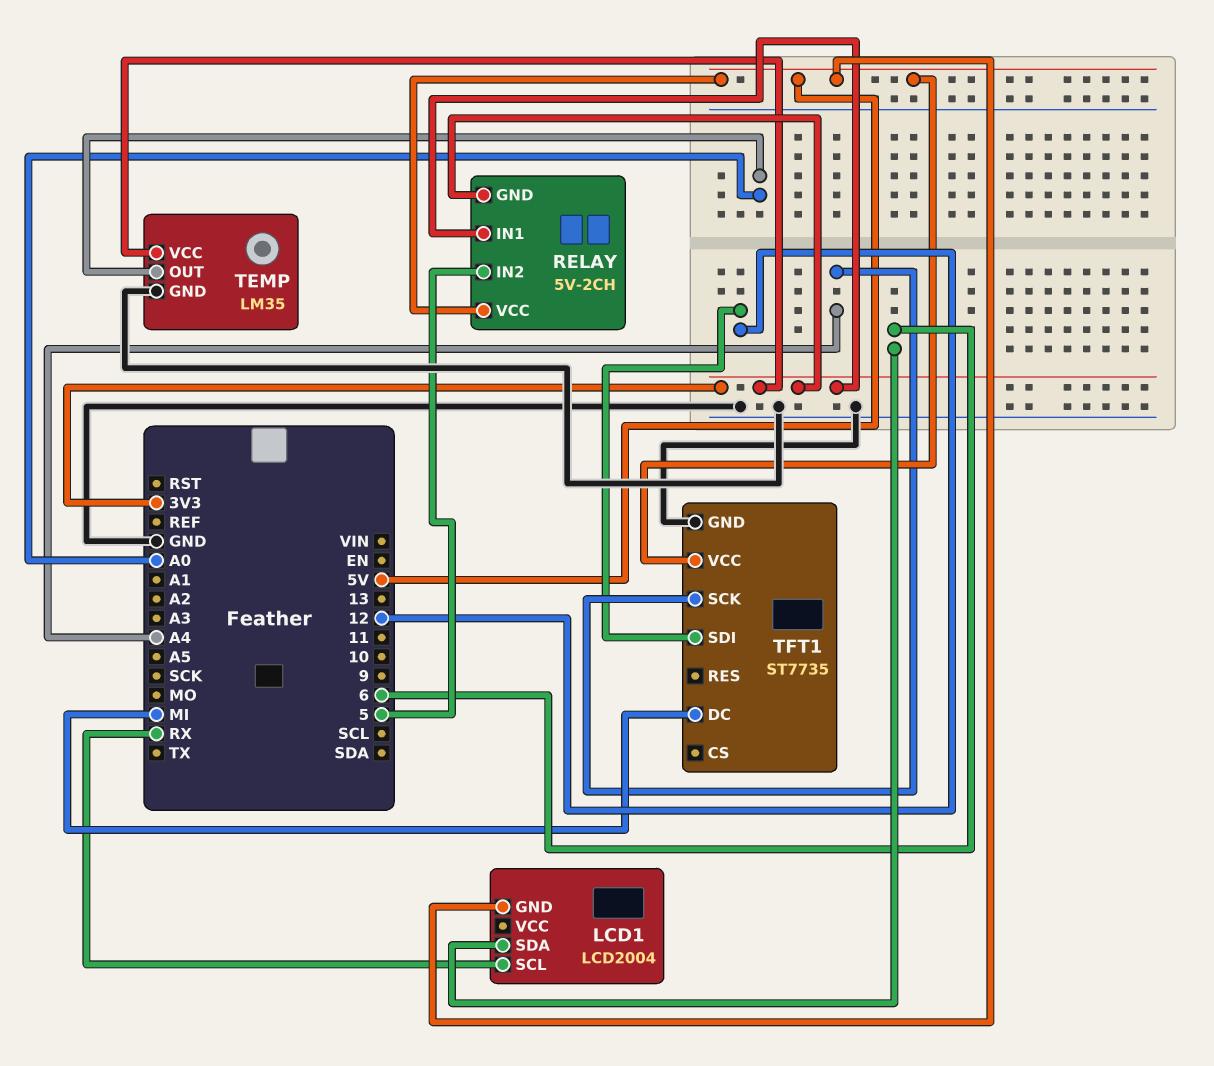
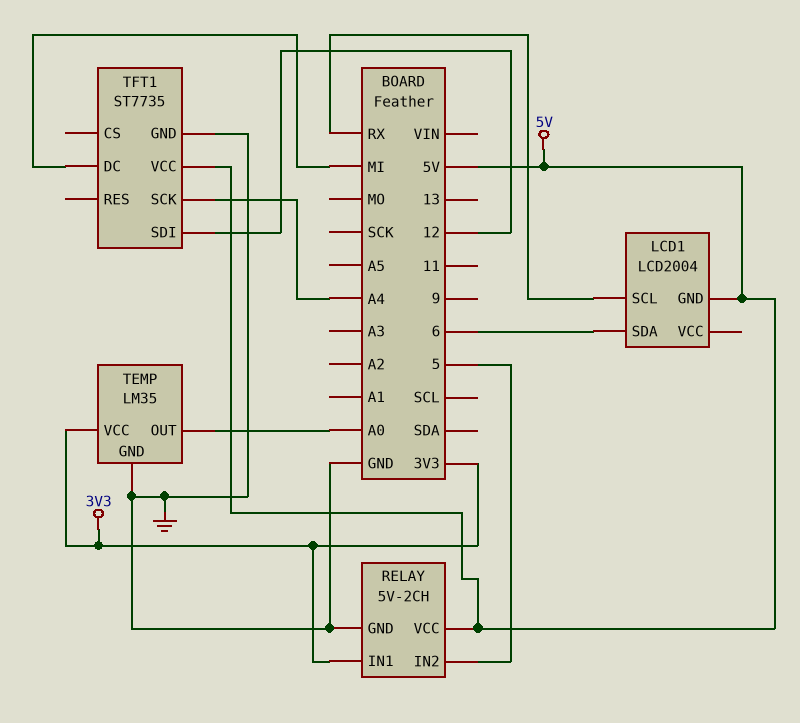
RELAY pin GND: 3V3 -> GND

